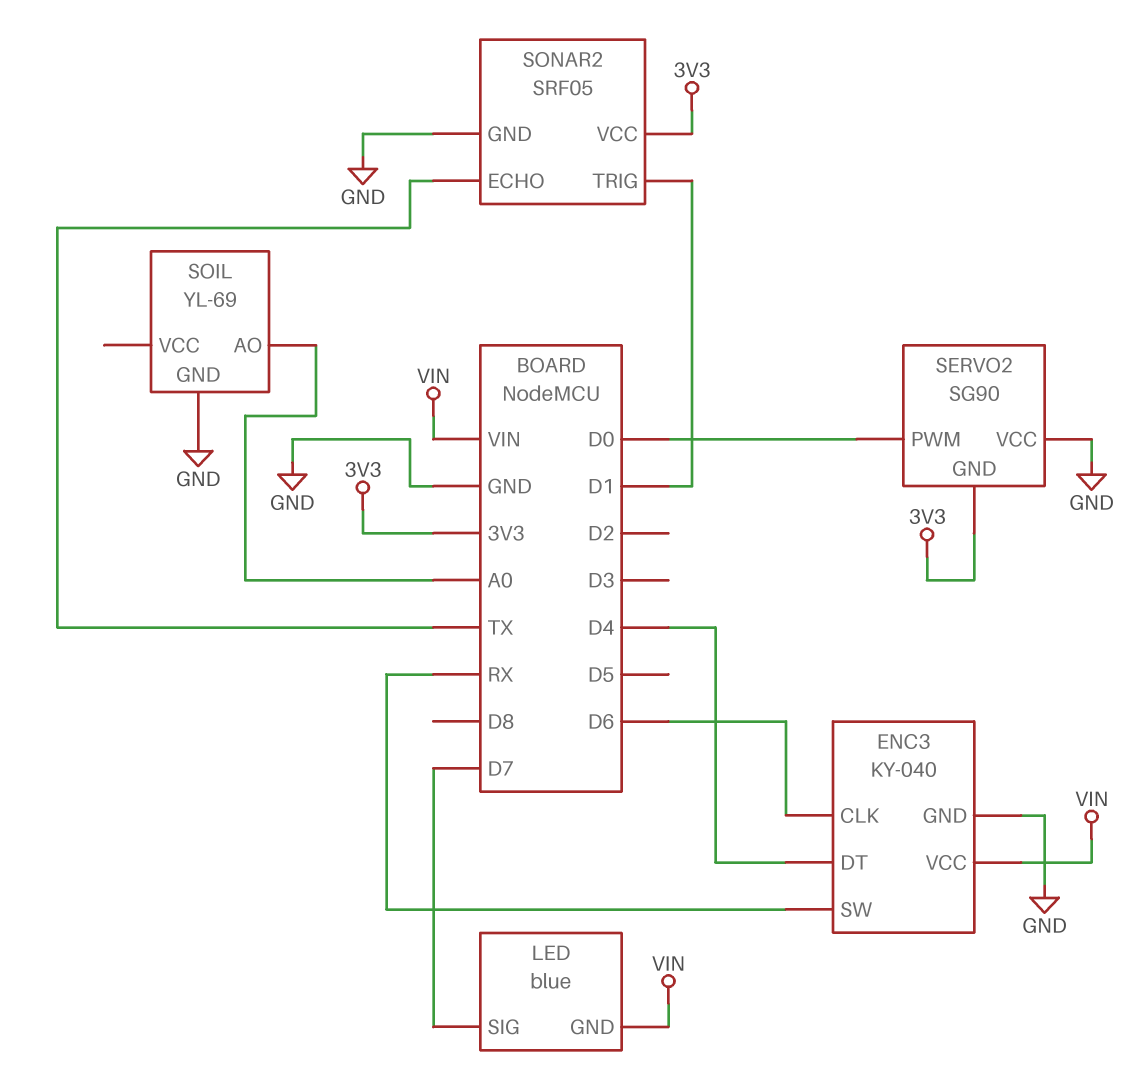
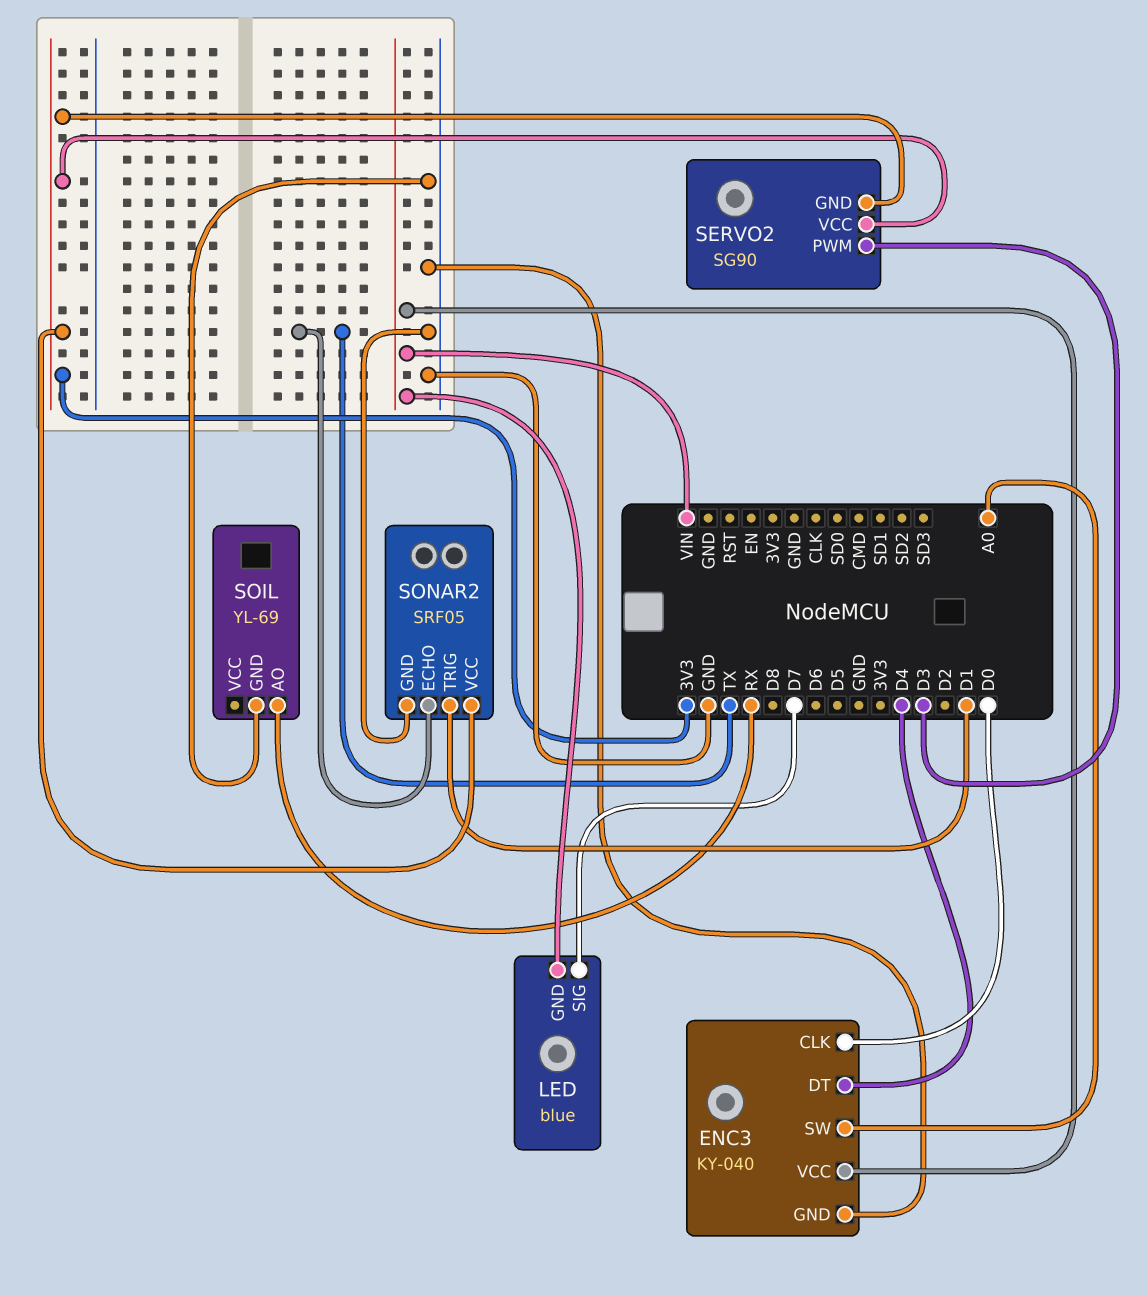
ENC3 pin CLK: D6 -> D0
ENC3 pin SW: RX -> A0
SERVO2 pin PWM: D0 -> D3
SERVO2 pin VCC: GND -> 3V3
SOIL pin AO: A0 -> RX

